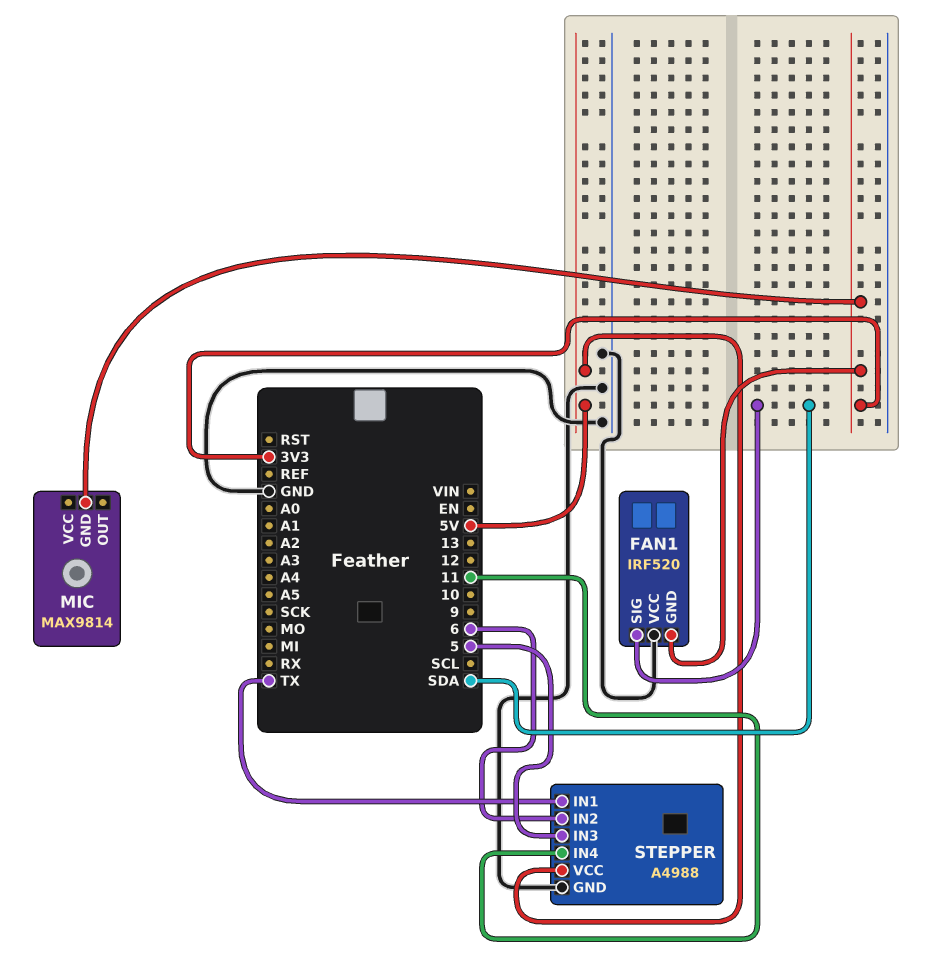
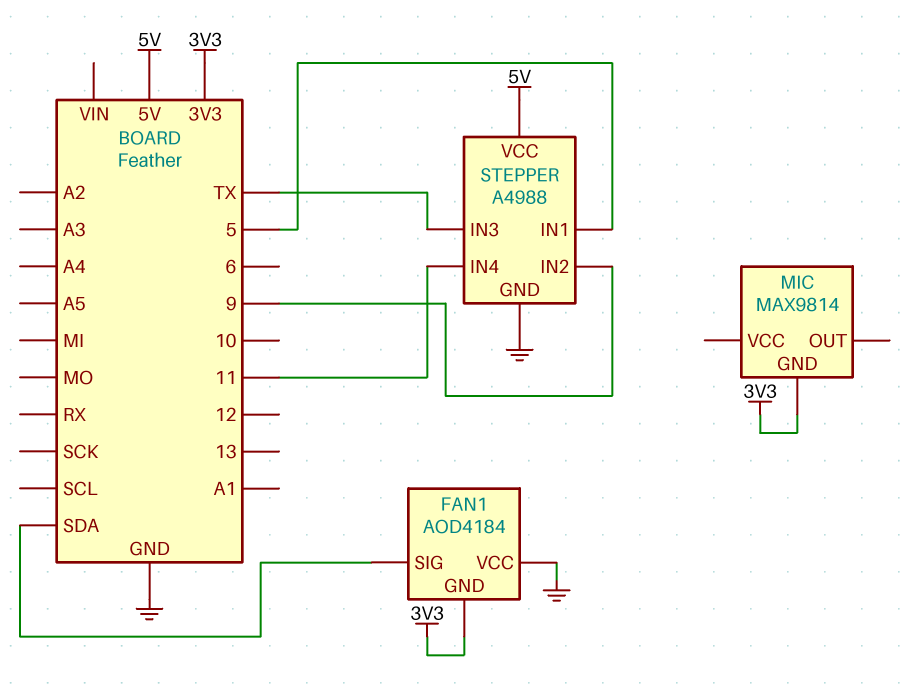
FAN1: IRF520 -> AOD4184
STEPPER pin IN1: TX -> 5
STEPPER pin IN2: 6 -> 9
STEPPER pin IN3: 5 -> TX

